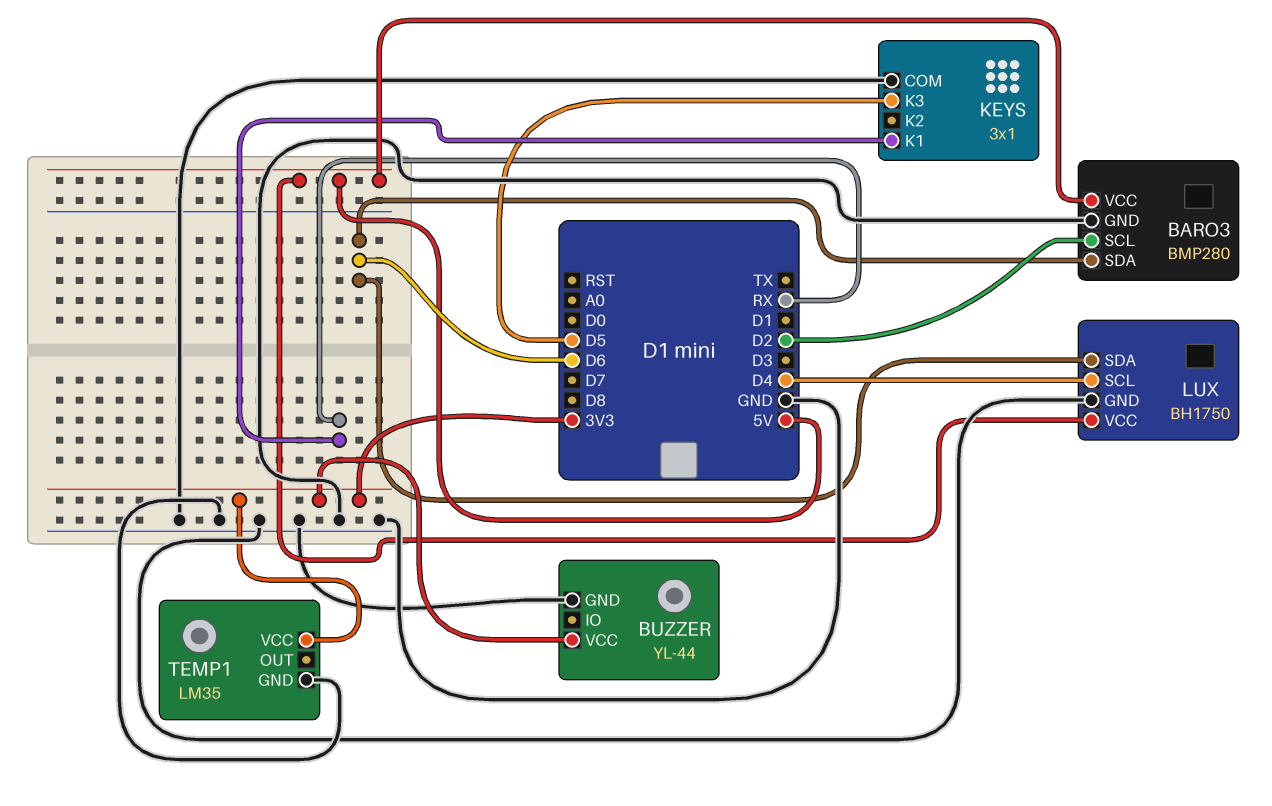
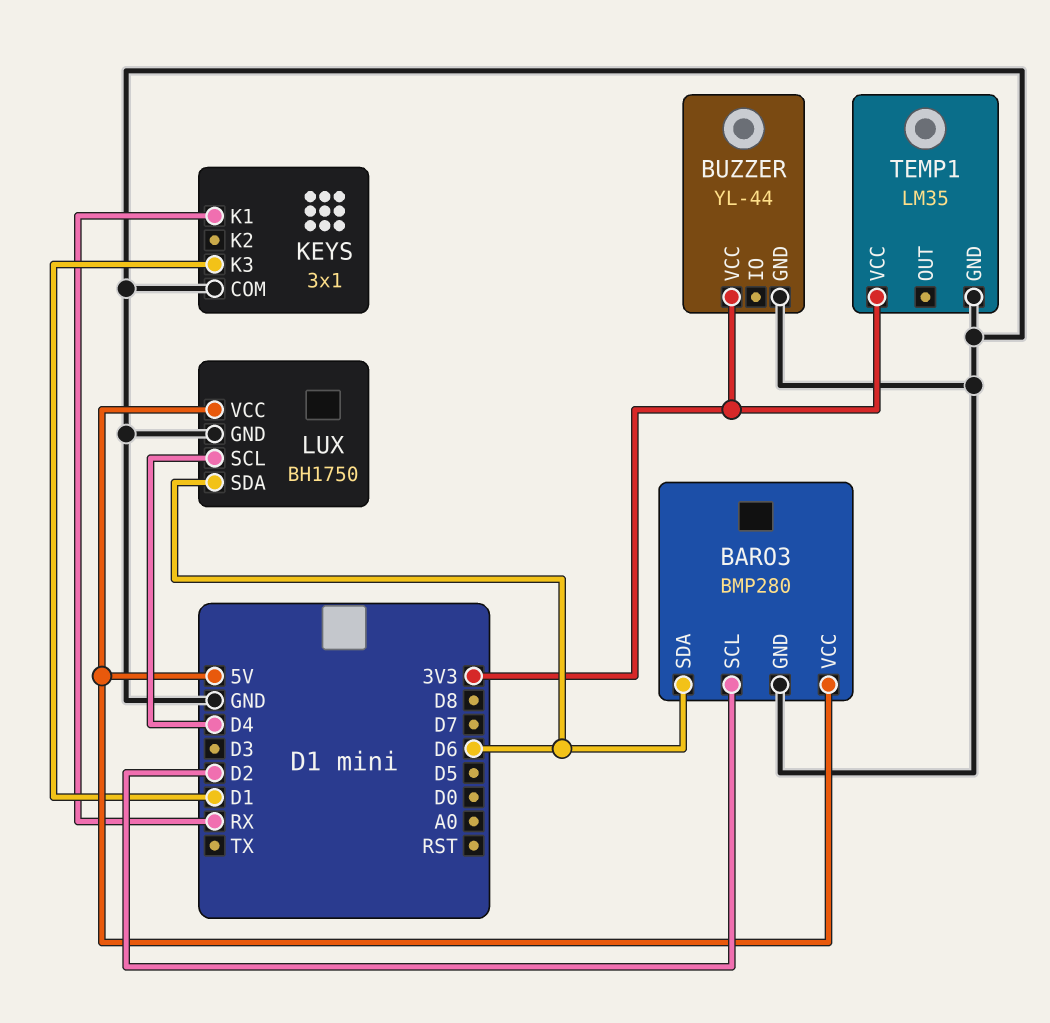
KEYS pin K3: D5 -> D1

